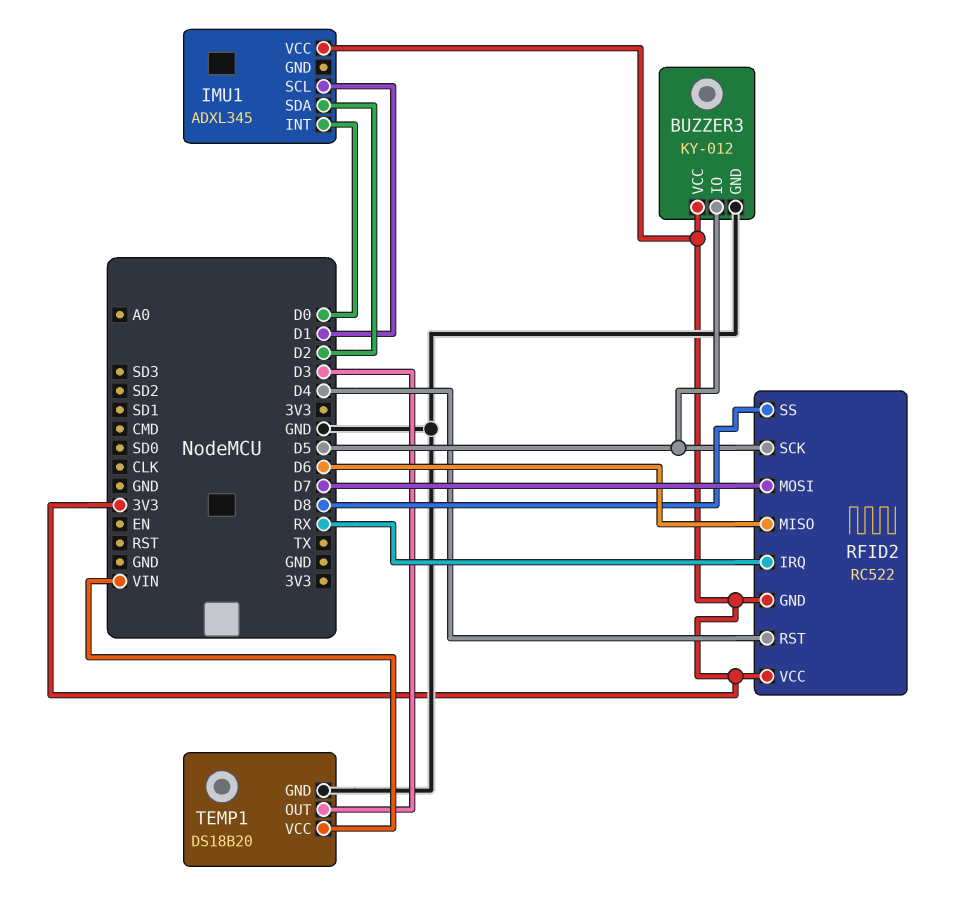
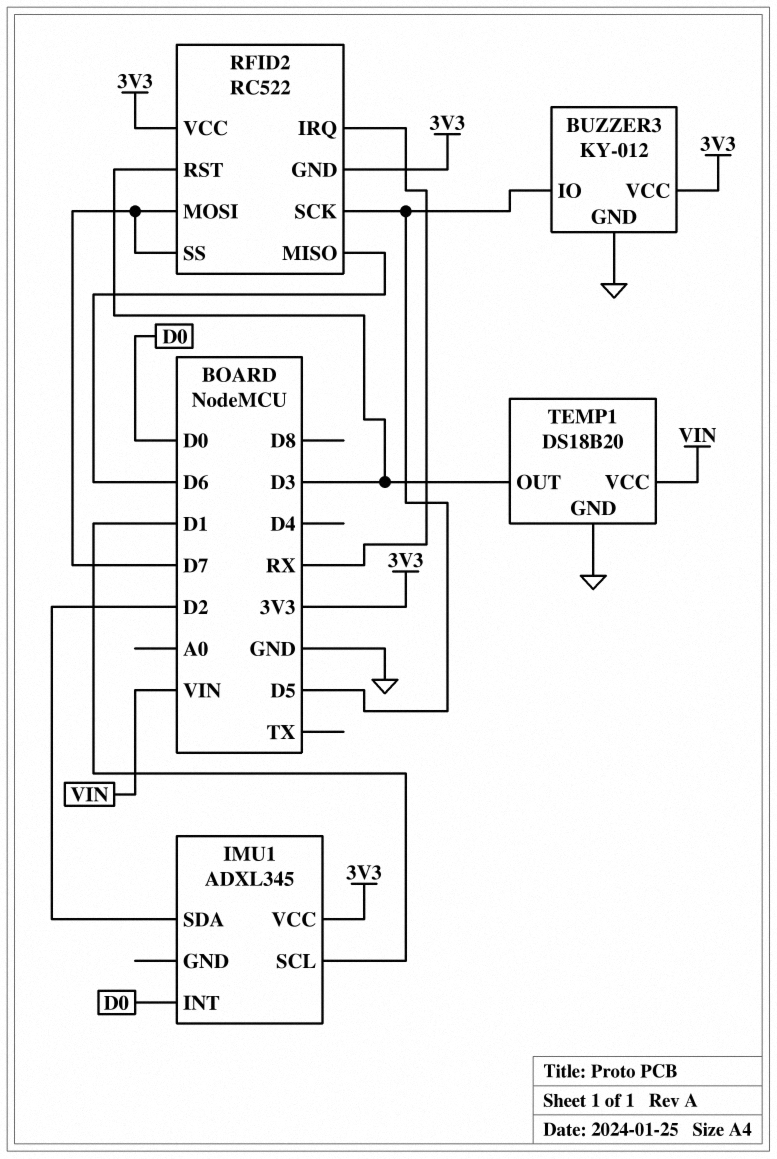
RFID2 pin RST: D4 -> D3
RFID2 pin SS: D8 -> D7

